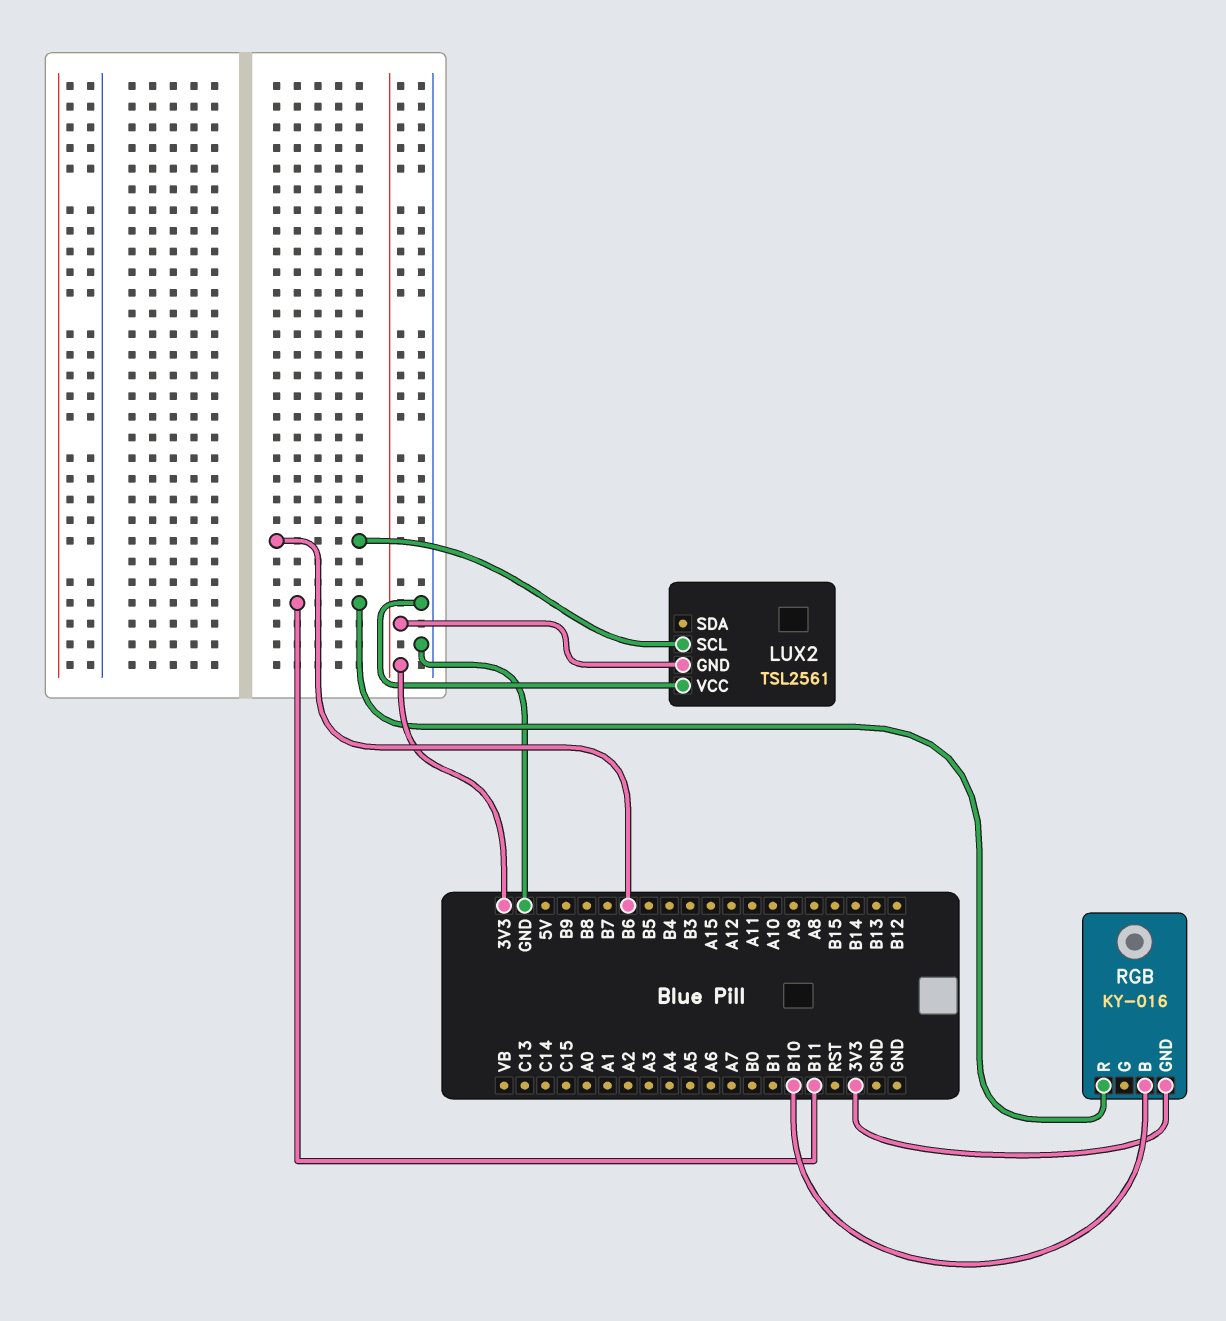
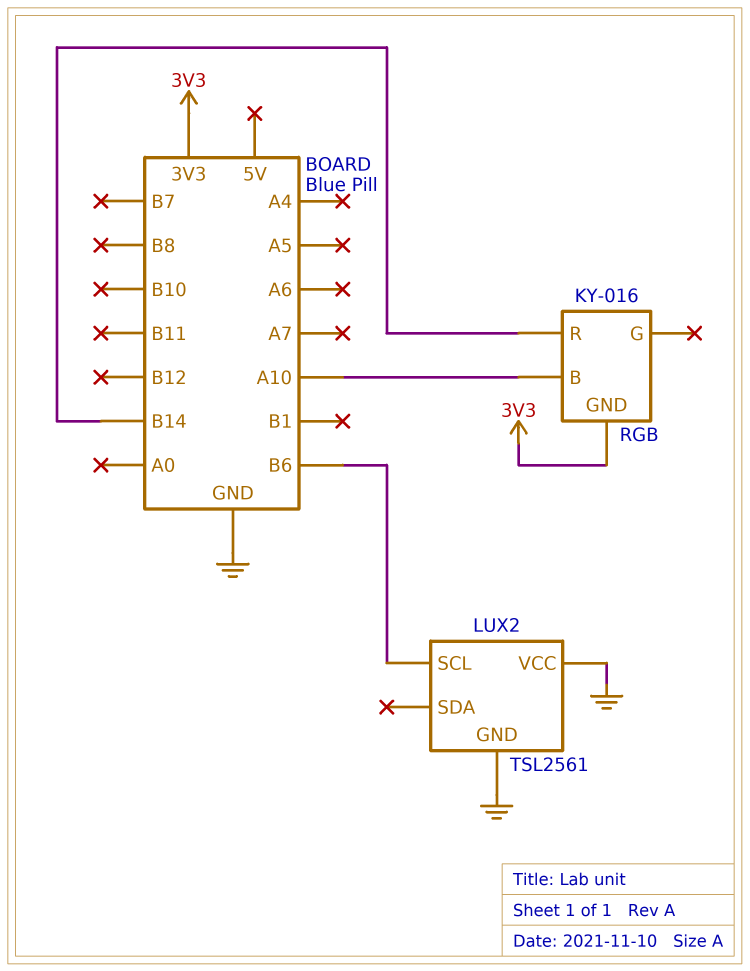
LUX2 pin GND: 3V3 -> GND
RGB pin B: B10 -> A10
RGB pin R: B11 -> B14

